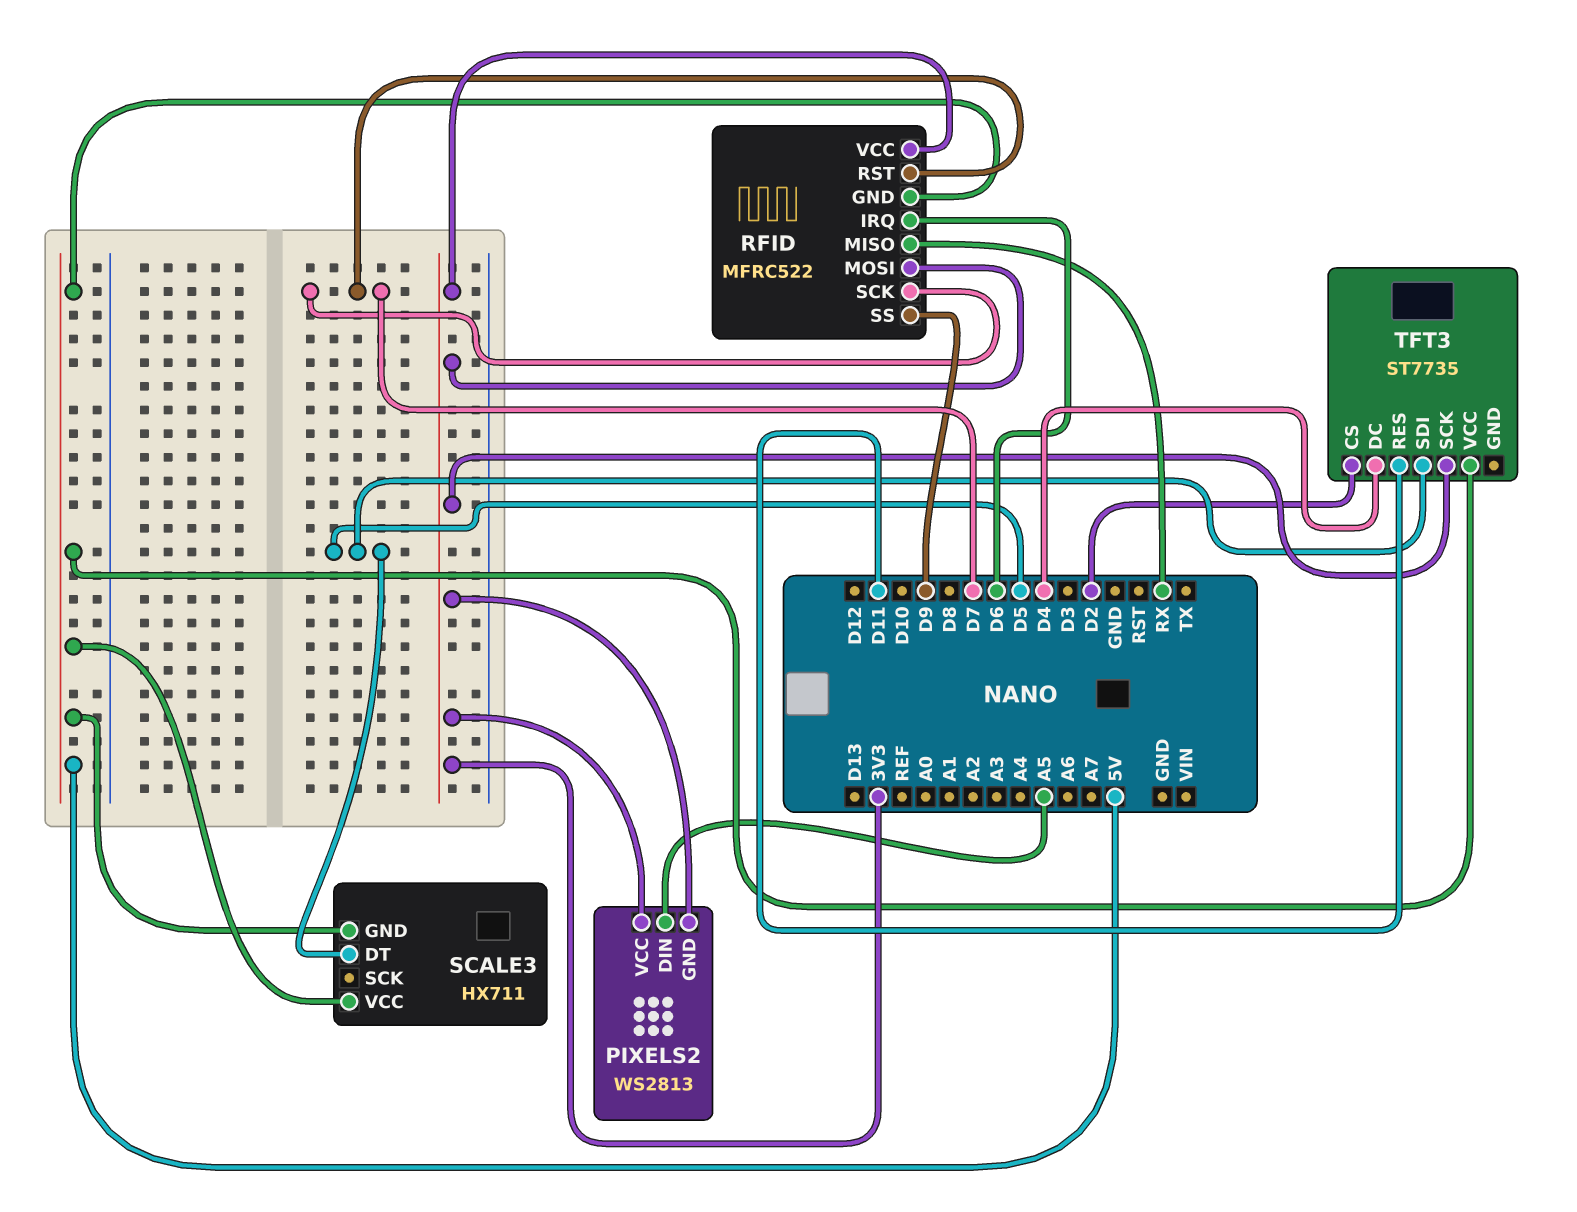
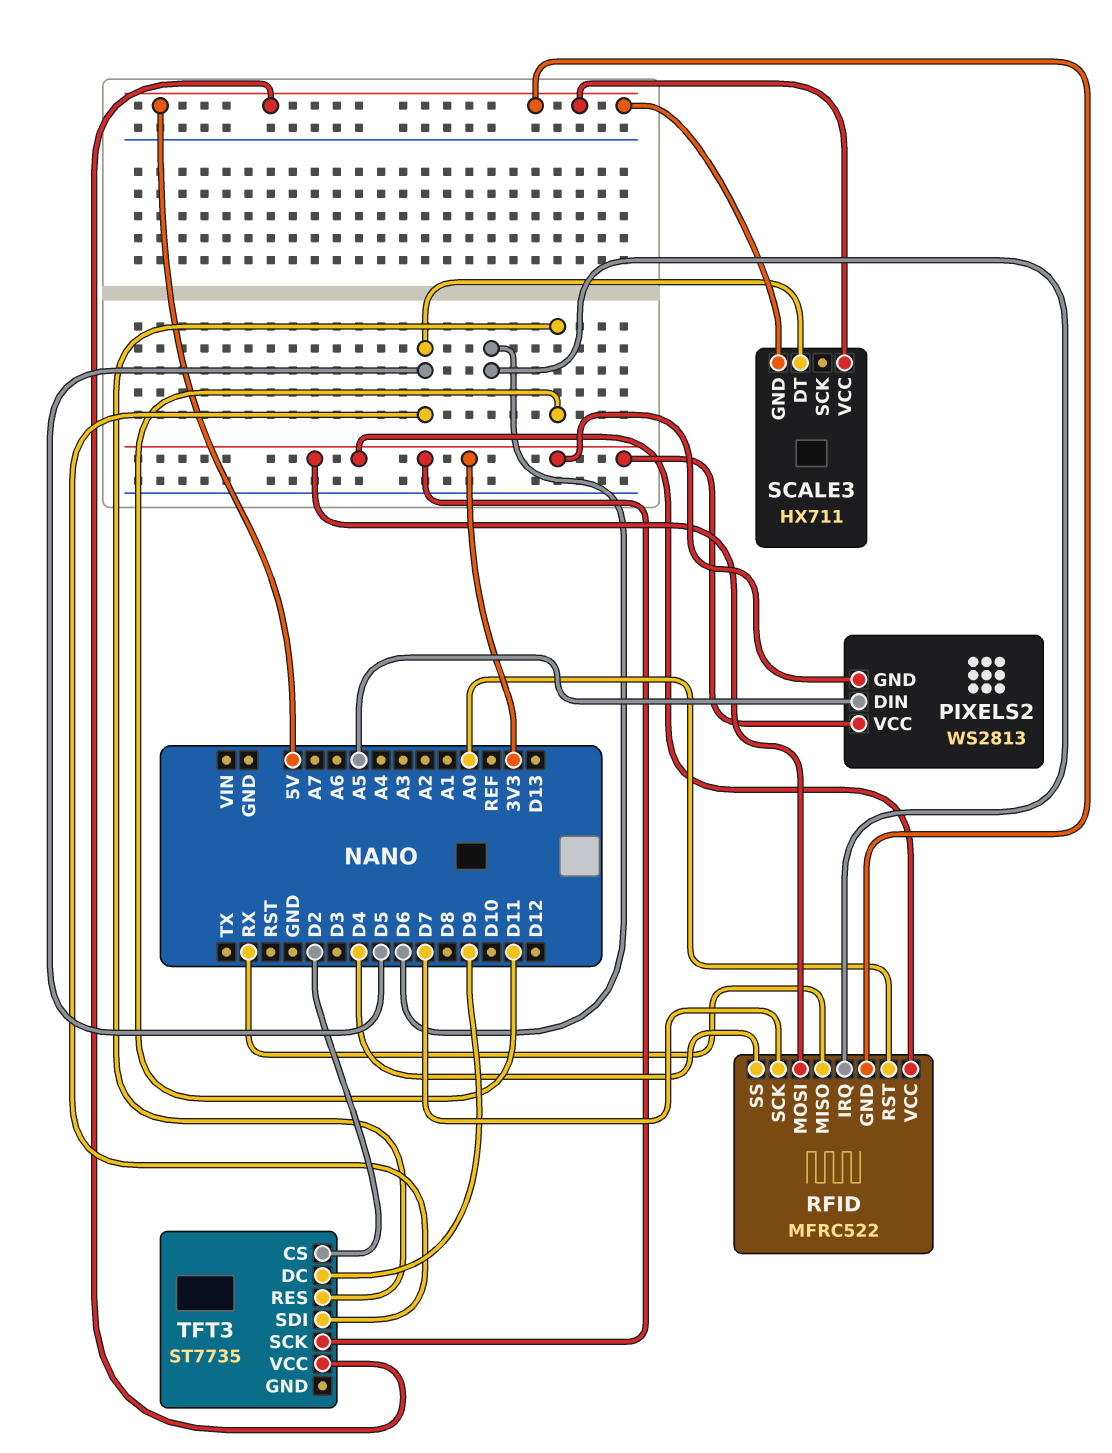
RFID pin RST: D7 -> A0
RFID pin SS: D9 -> D4
TFT3 pin DC: D4 -> D9

